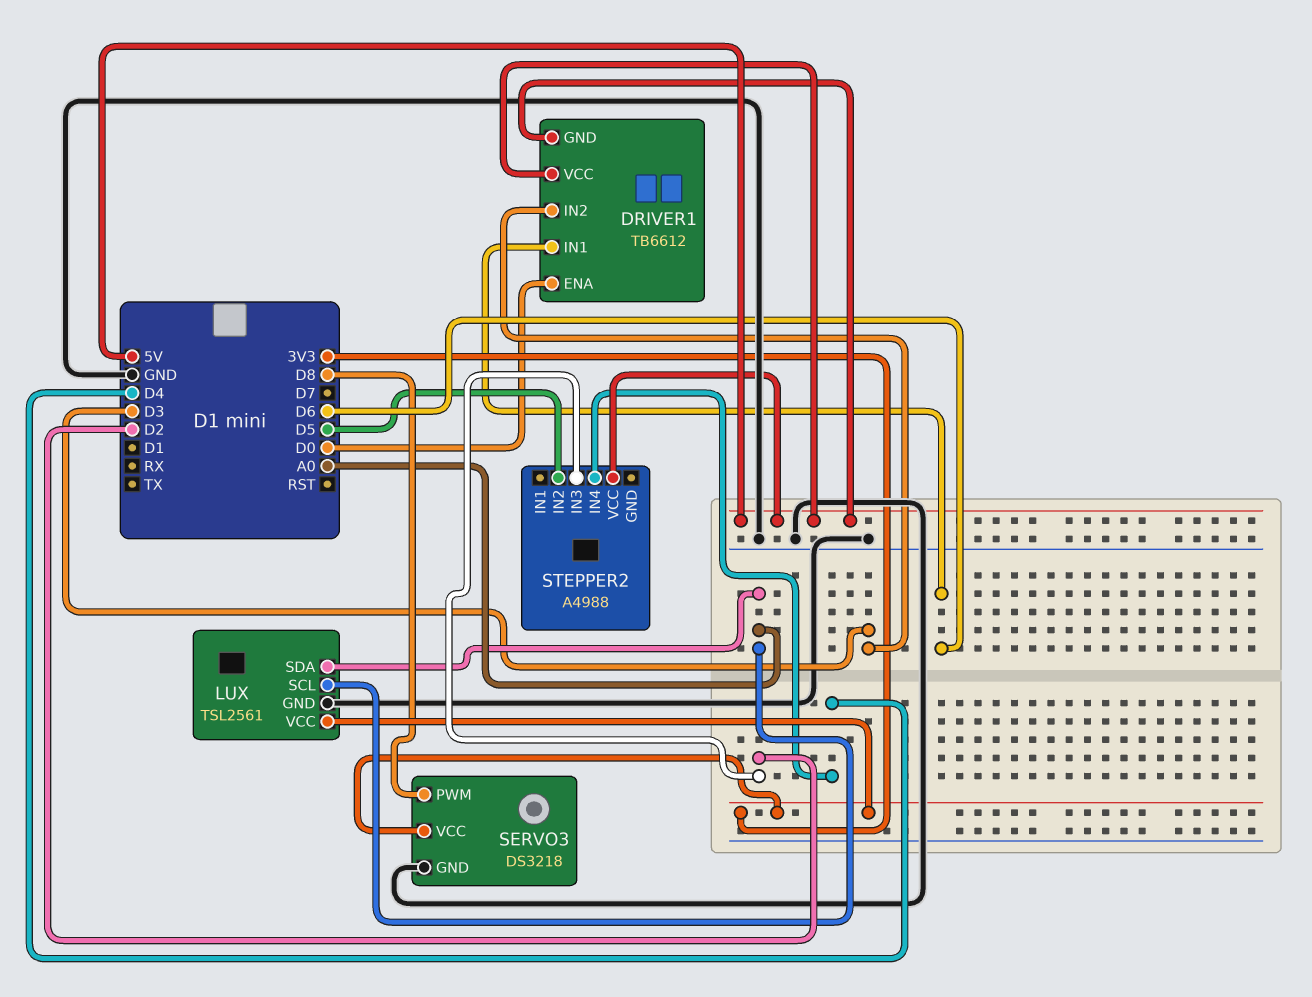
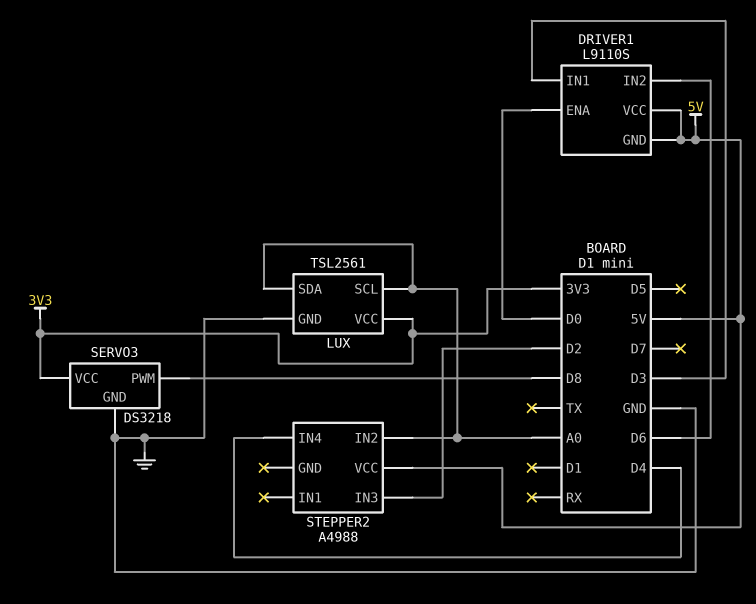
DRIVER1: TB6612 -> L9110S
DRIVER1 pin IN1: D6 -> D3
DRIVER1 pin IN2: D3 -> D6
STEPPER2 pin IN2: D5 -> A0

